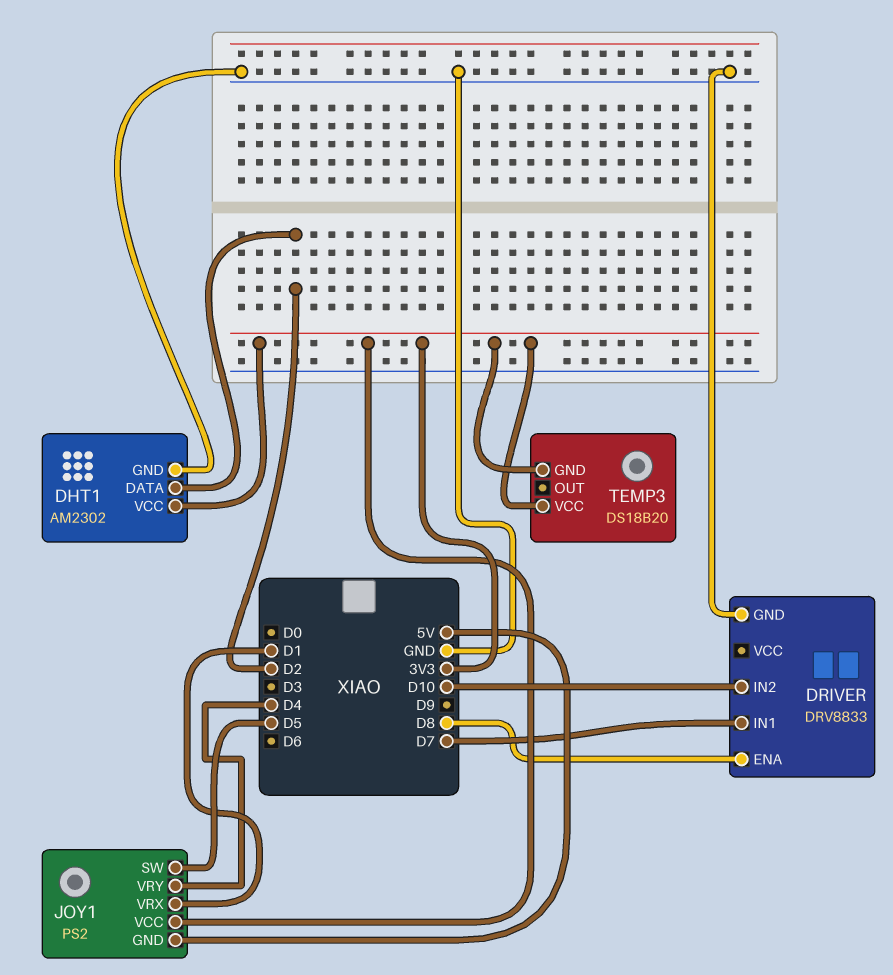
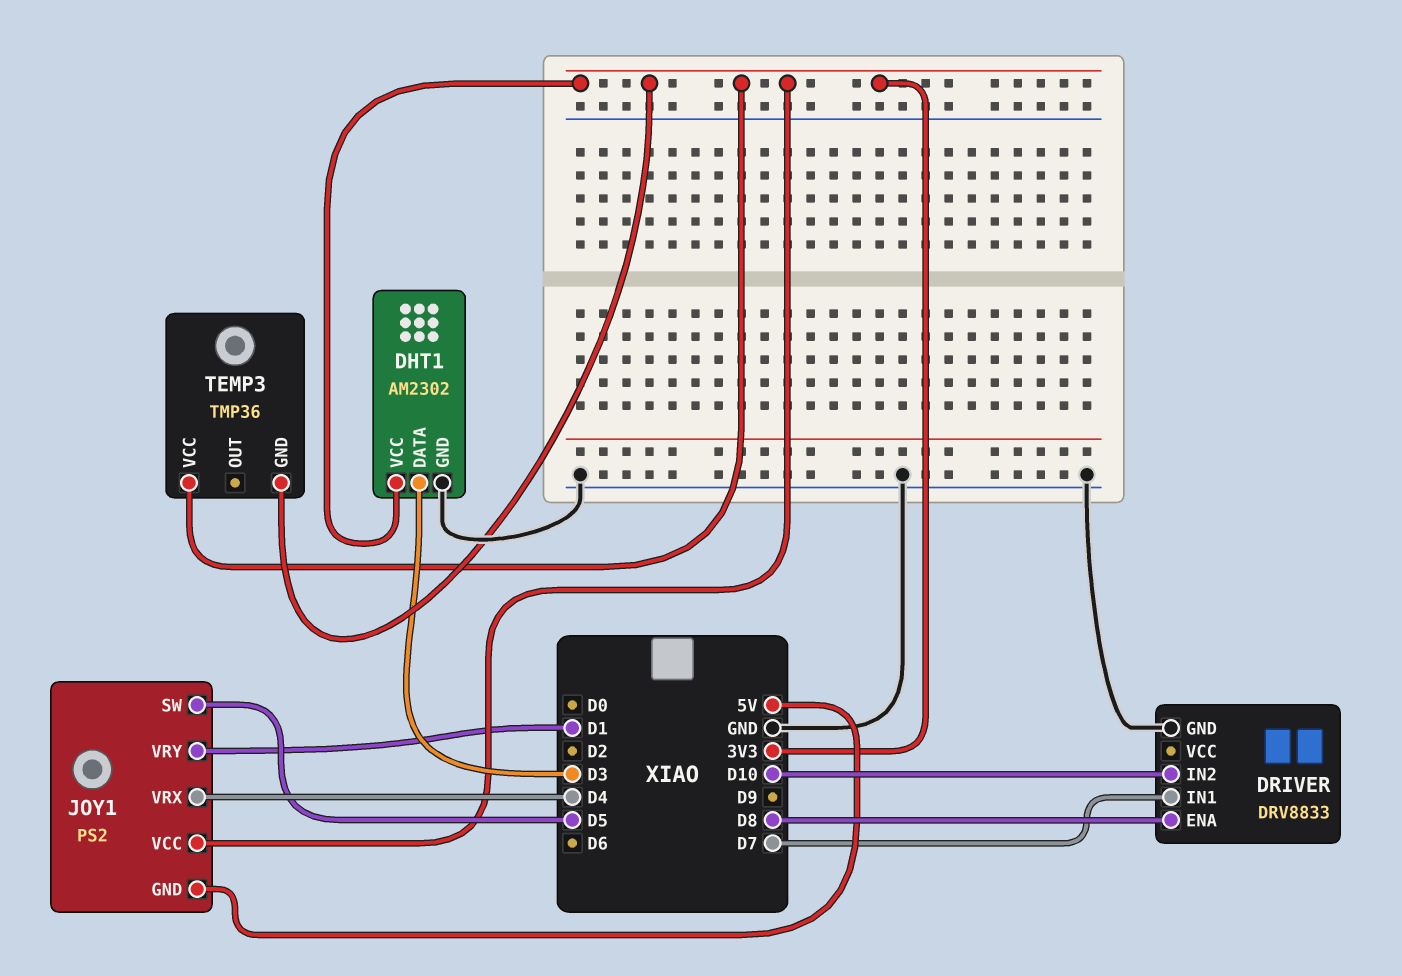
DHT1 pin DATA: D2 -> D3
JOY1 pin VRX: D1 -> D4
JOY1 pin VRY: D4 -> D1
TEMP3: DS18B20 -> TMP36

